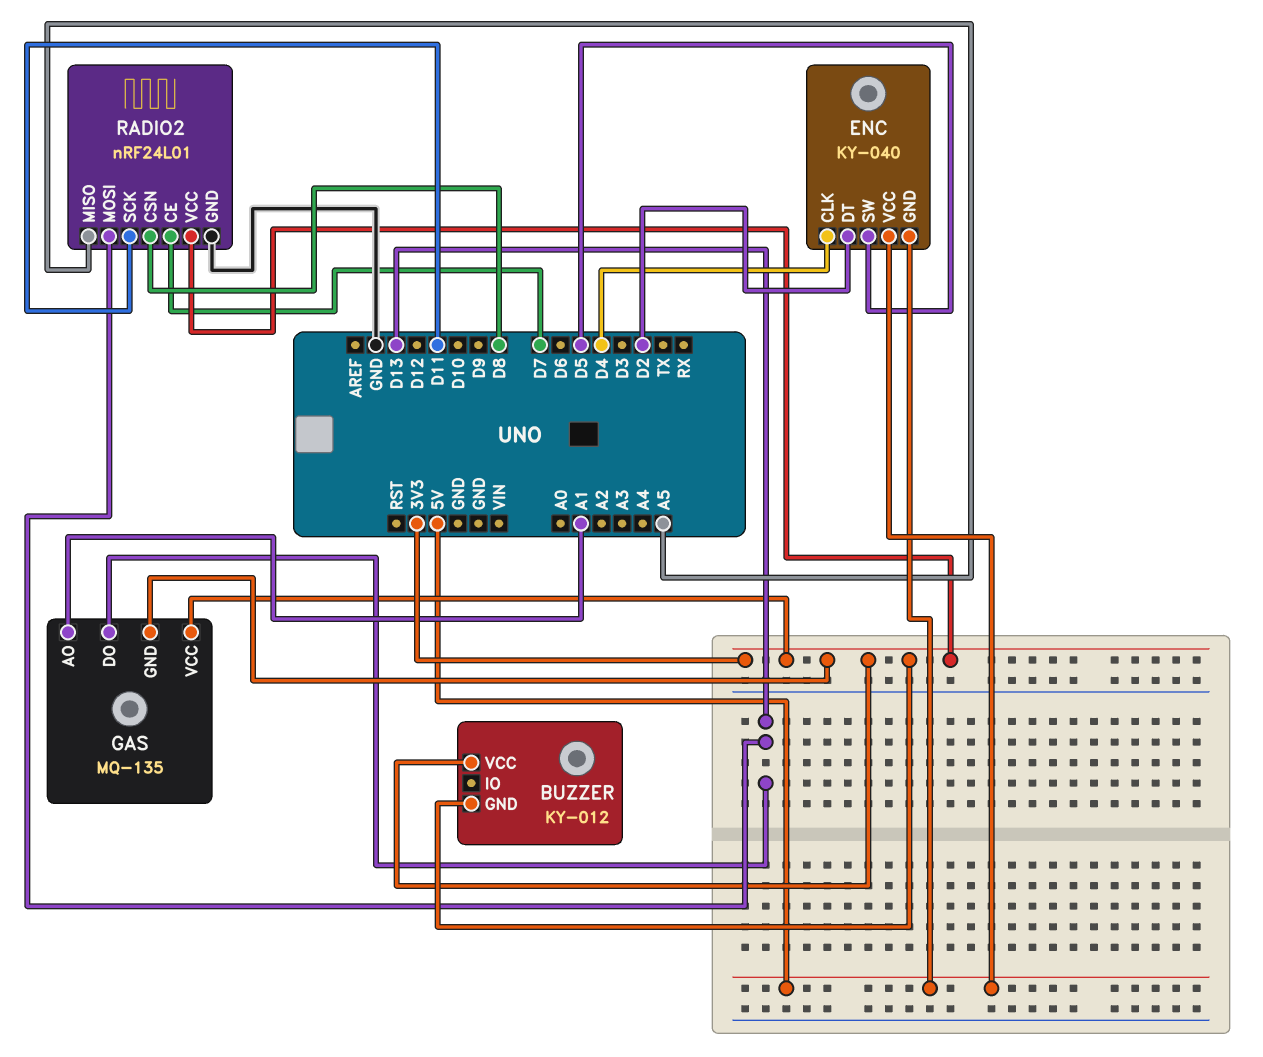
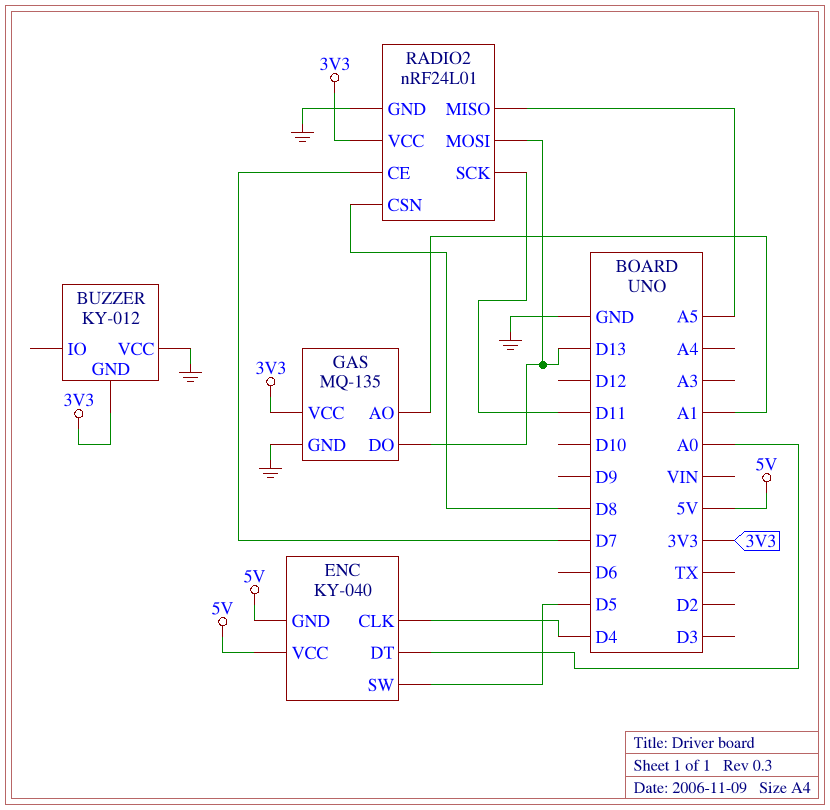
BUZZER pin VCC: 3V3 -> GND
ENC pin DT: D2 -> A0
GAS pin GND: 3V3 -> GND

